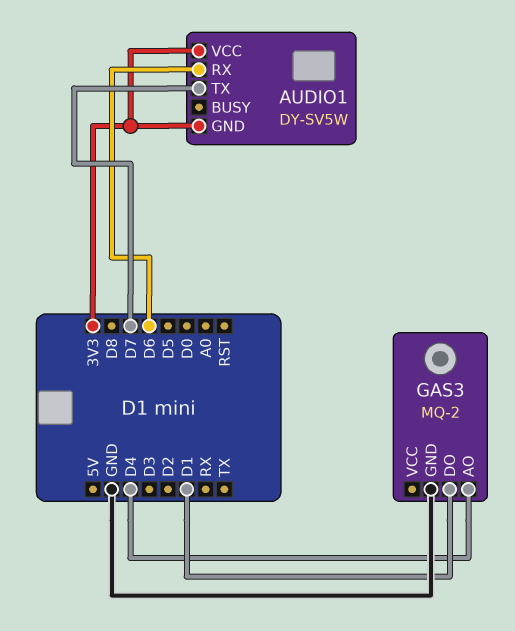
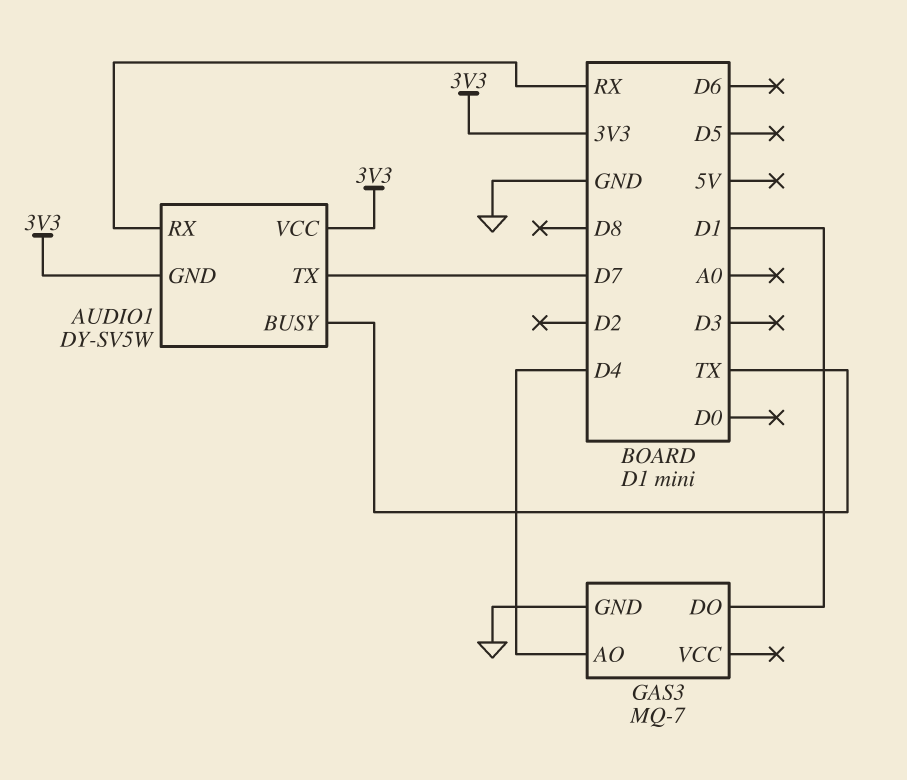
AUDIO1 pin BUSY: none -> TX
AUDIO1 pin RX: D6 -> RX
GAS3: MQ-2 -> MQ-7

